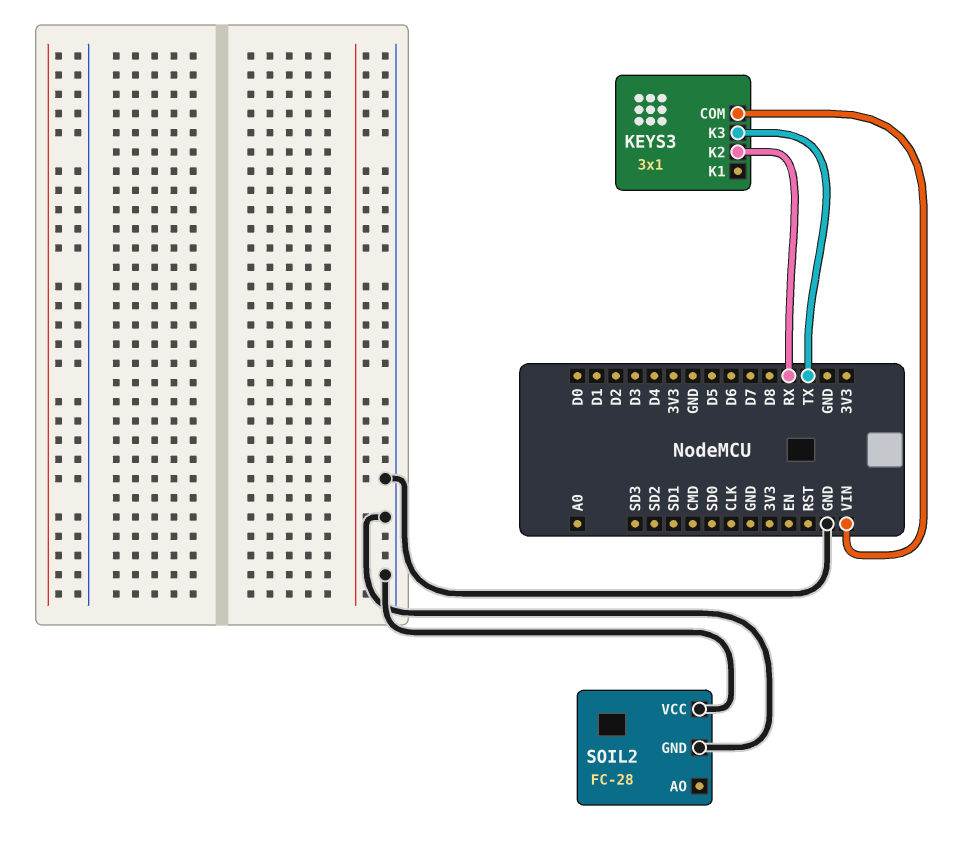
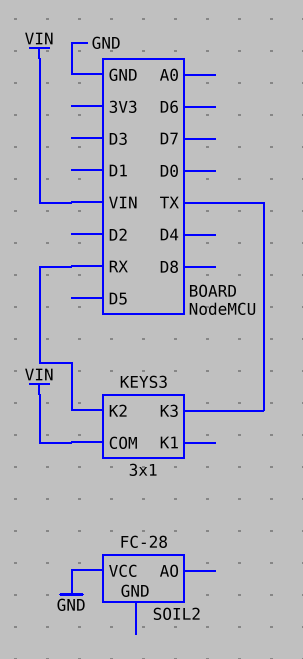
SOIL2 pin GND: GND -> none

